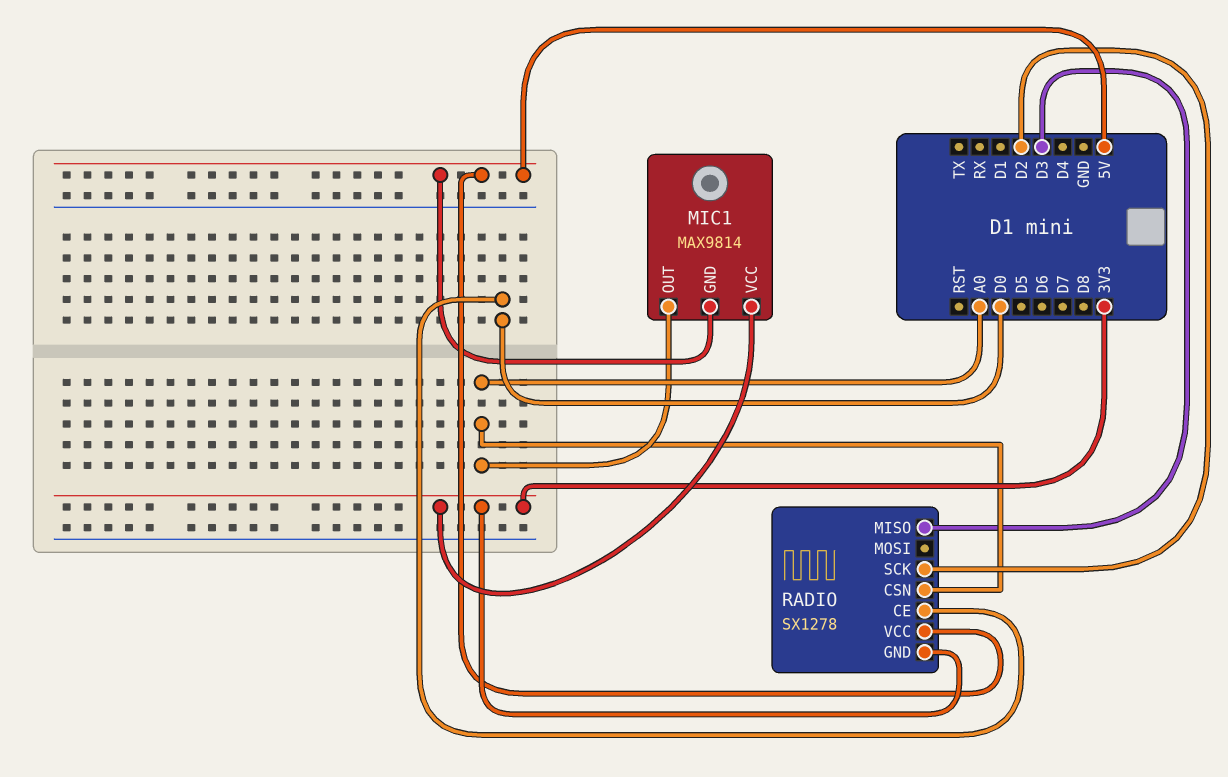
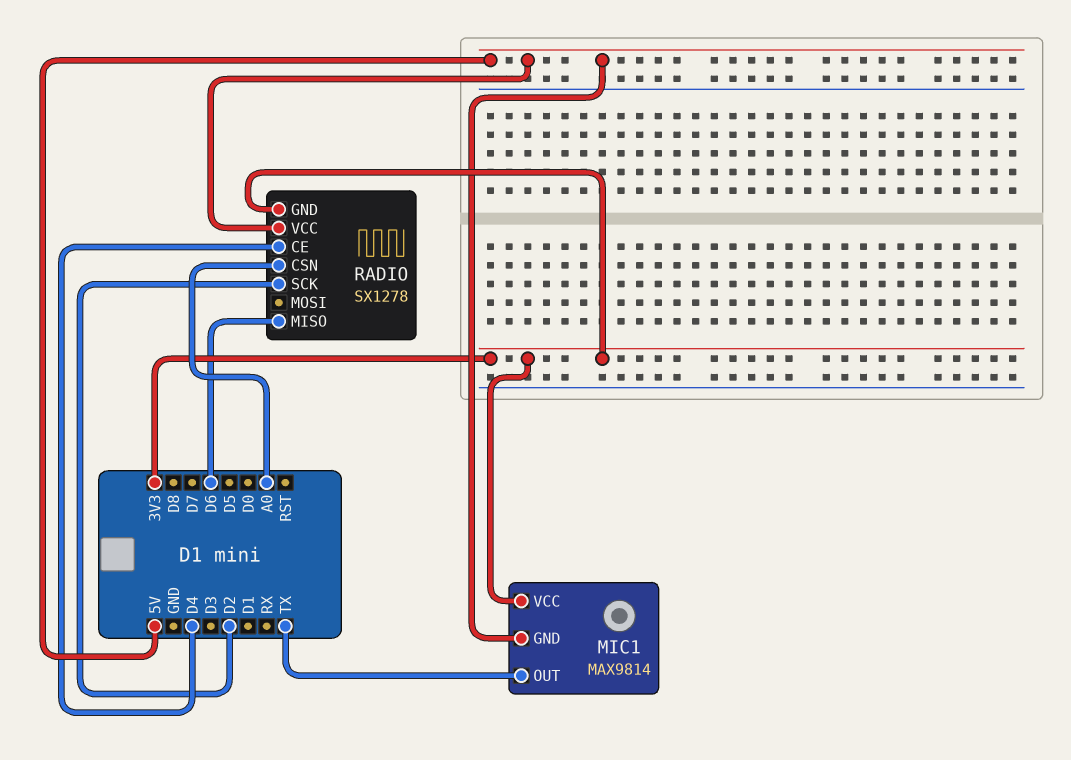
MIC1 pin OUT: A0 -> TX
RADIO pin CE: D0 -> D4
RADIO pin MISO: D3 -> D6

